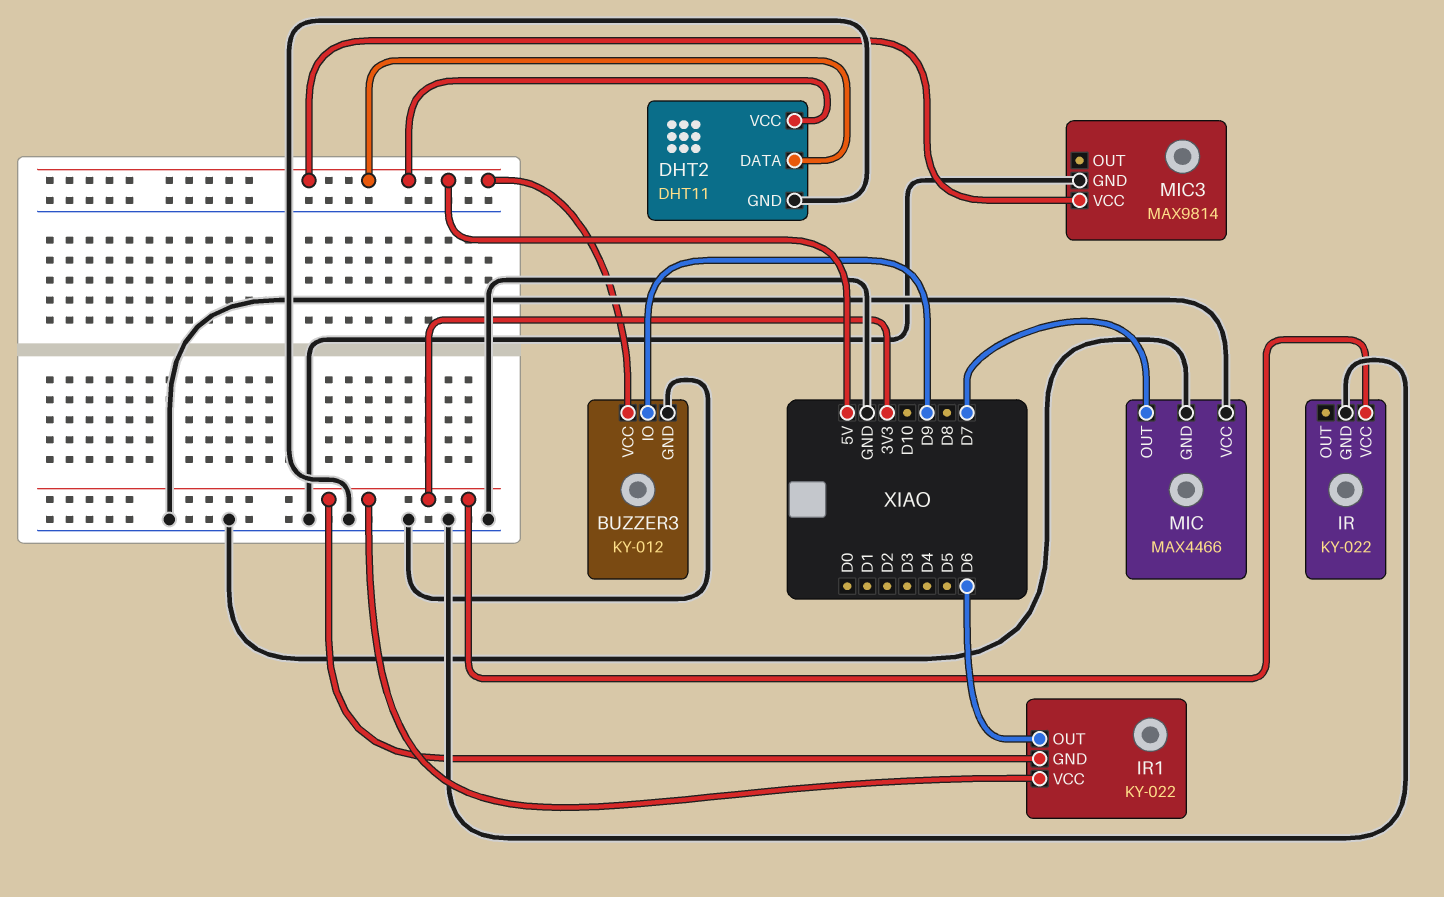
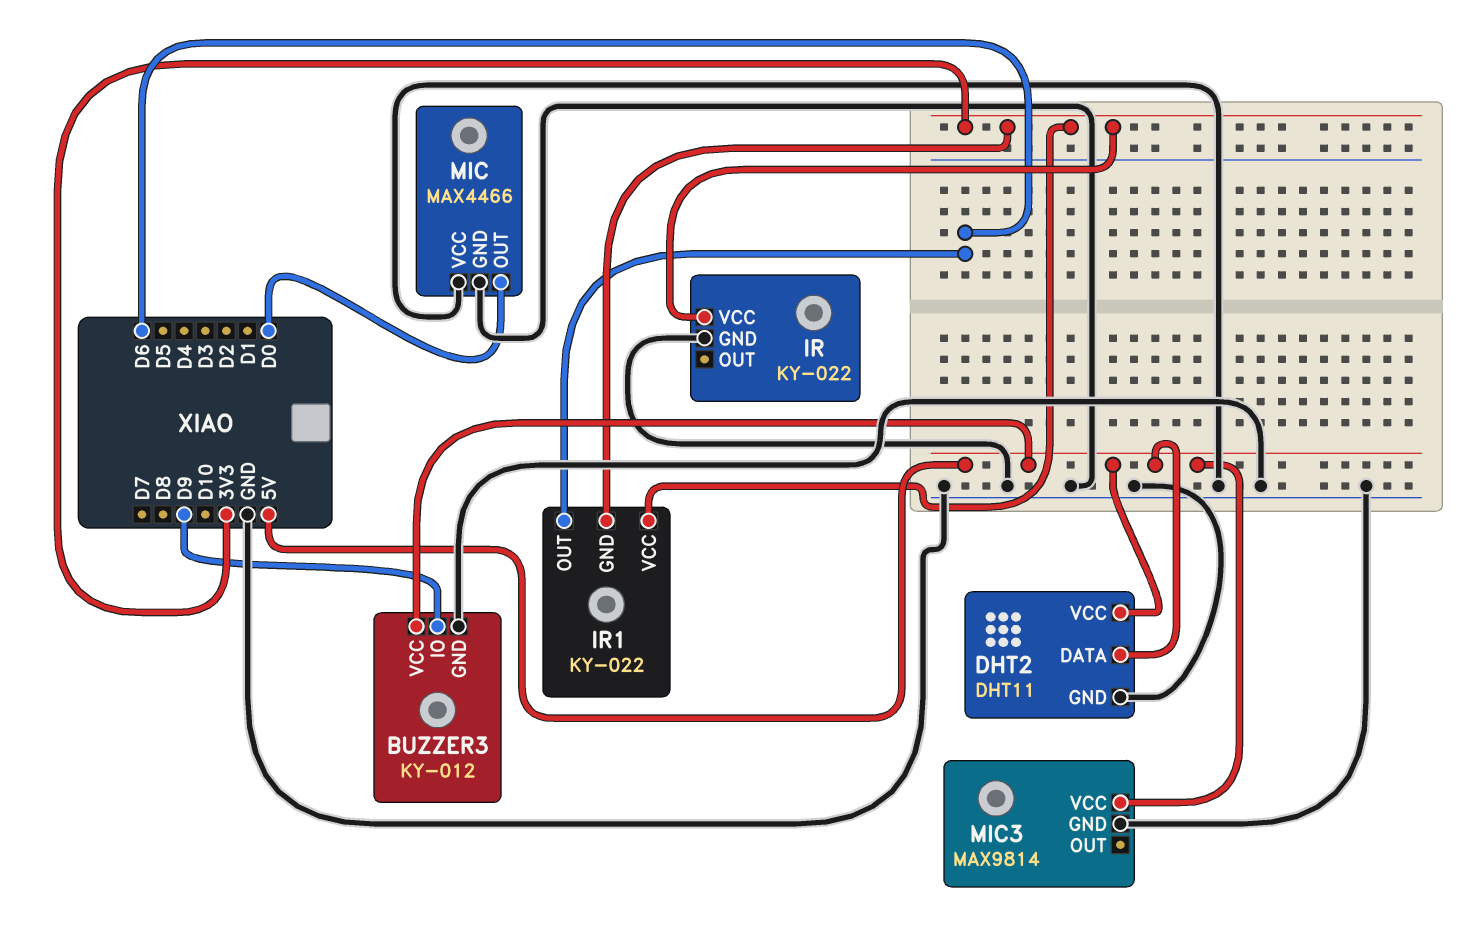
MIC pin OUT: D7 -> D0

